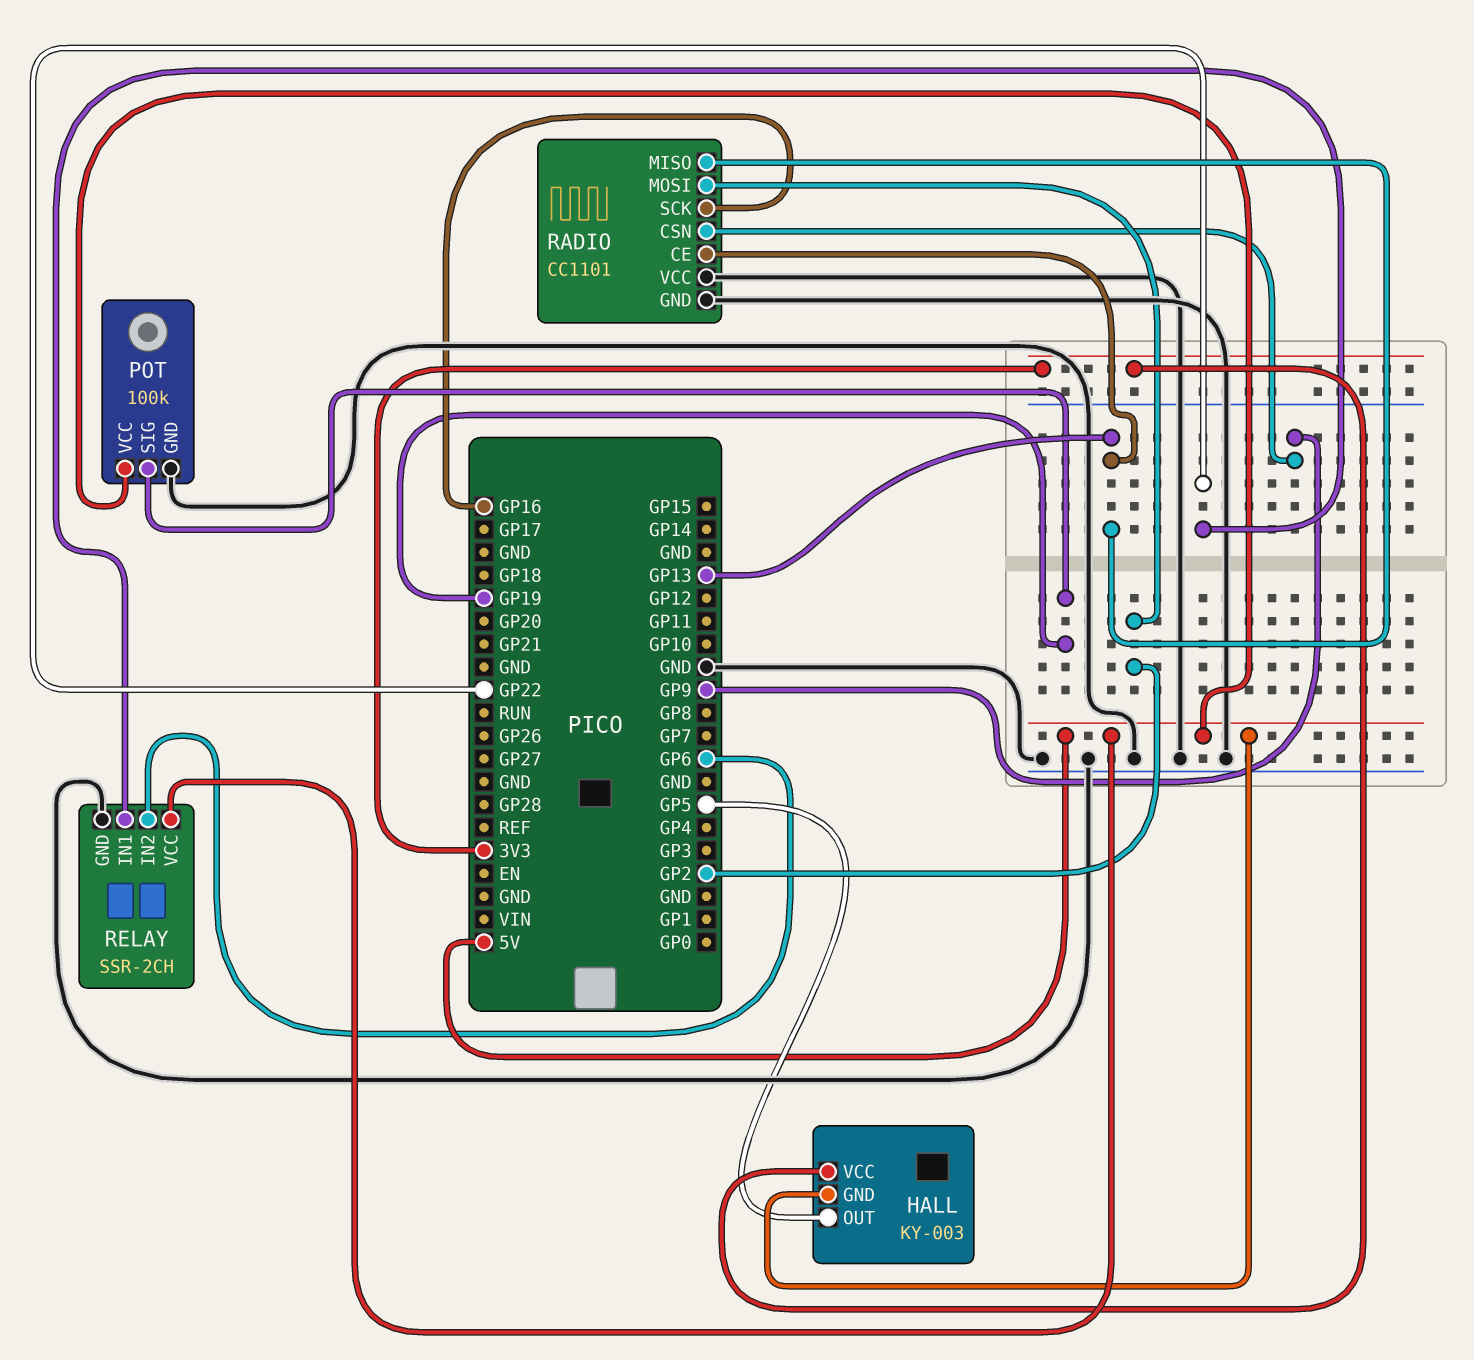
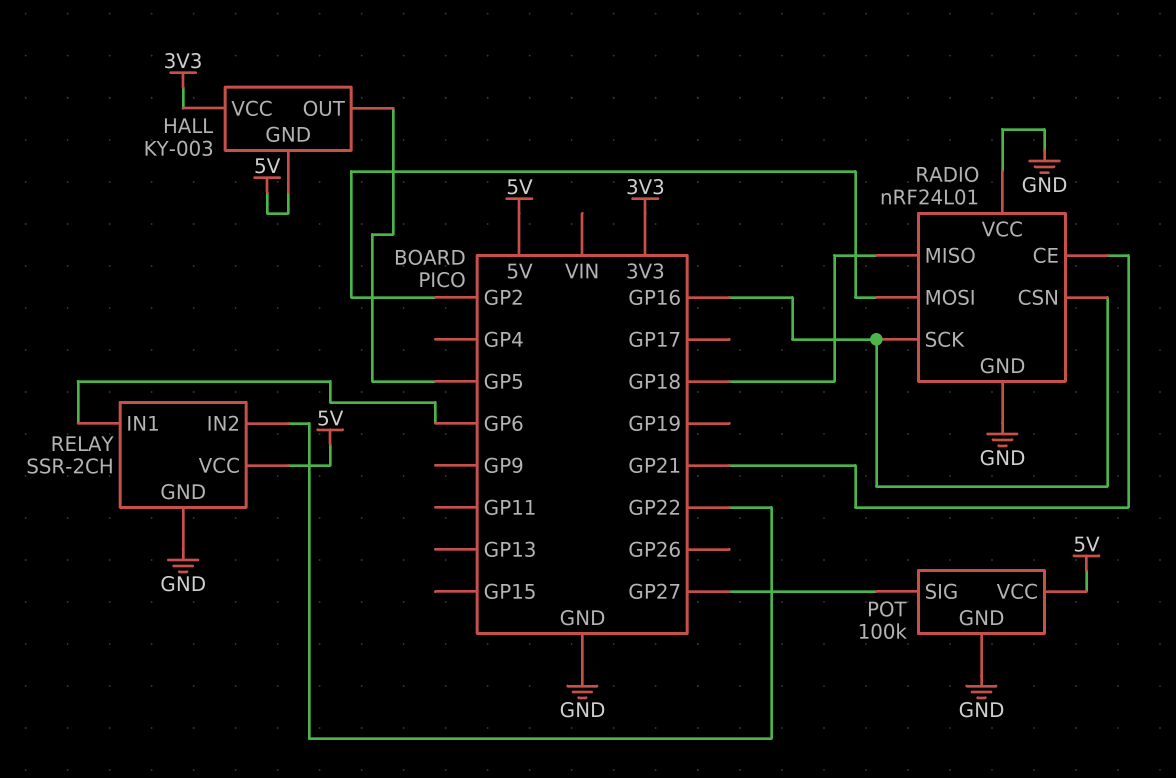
POT pin SIG: GP19 -> GP27
RADIO: CC1101 -> nRF24L01
RADIO pin CE: GP13 -> GP21
RADIO pin CSN: GP9 -> GP16
RADIO pin MISO: GP13 -> GP18
RELAY pin IN1: GP22 -> GP6
RELAY pin IN2: GP6 -> GP22

